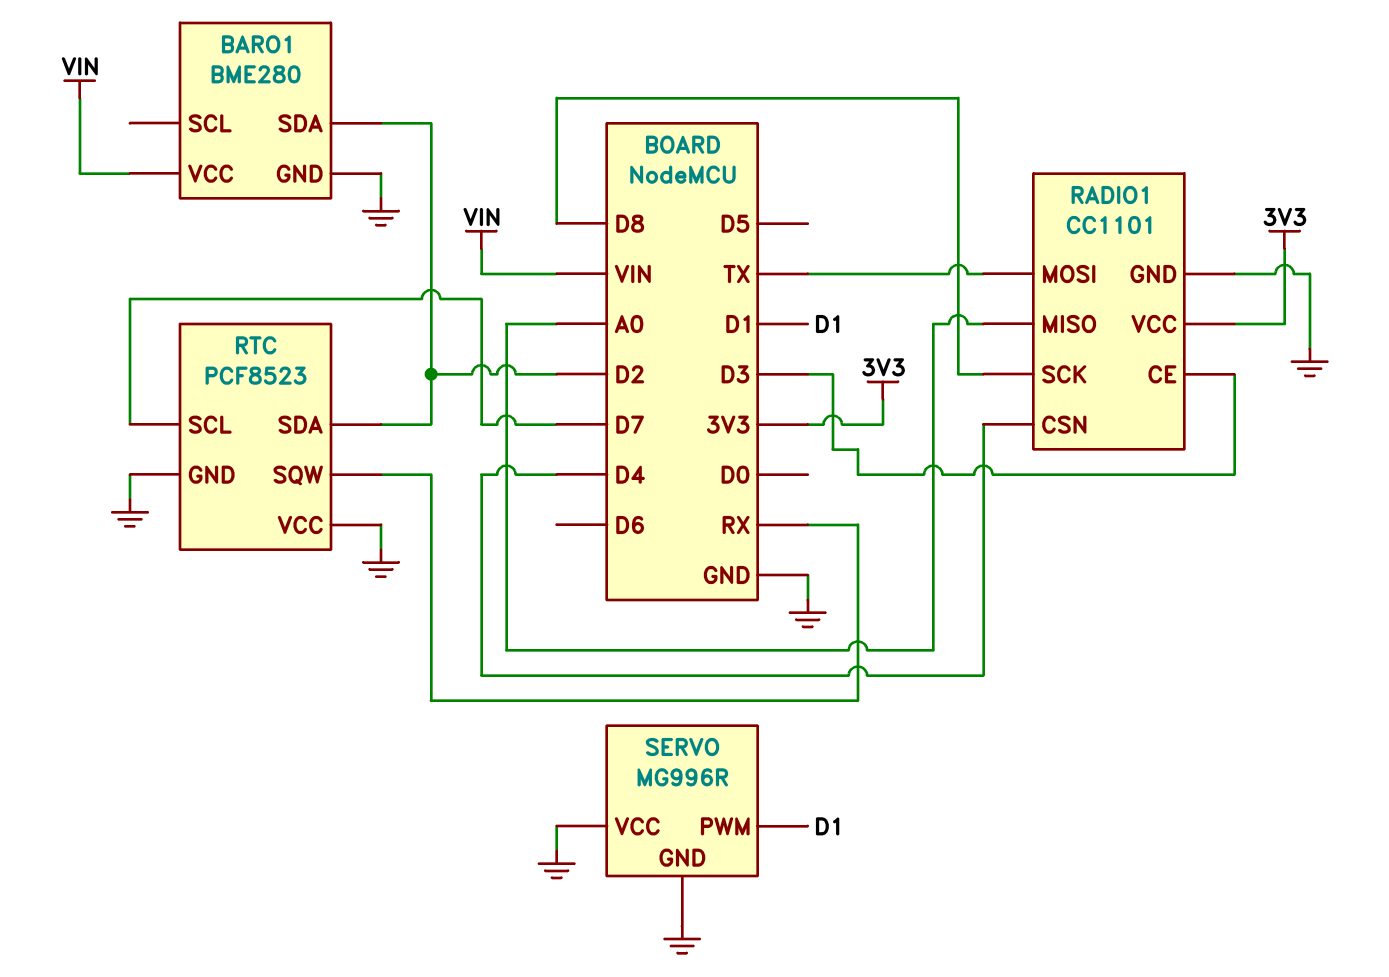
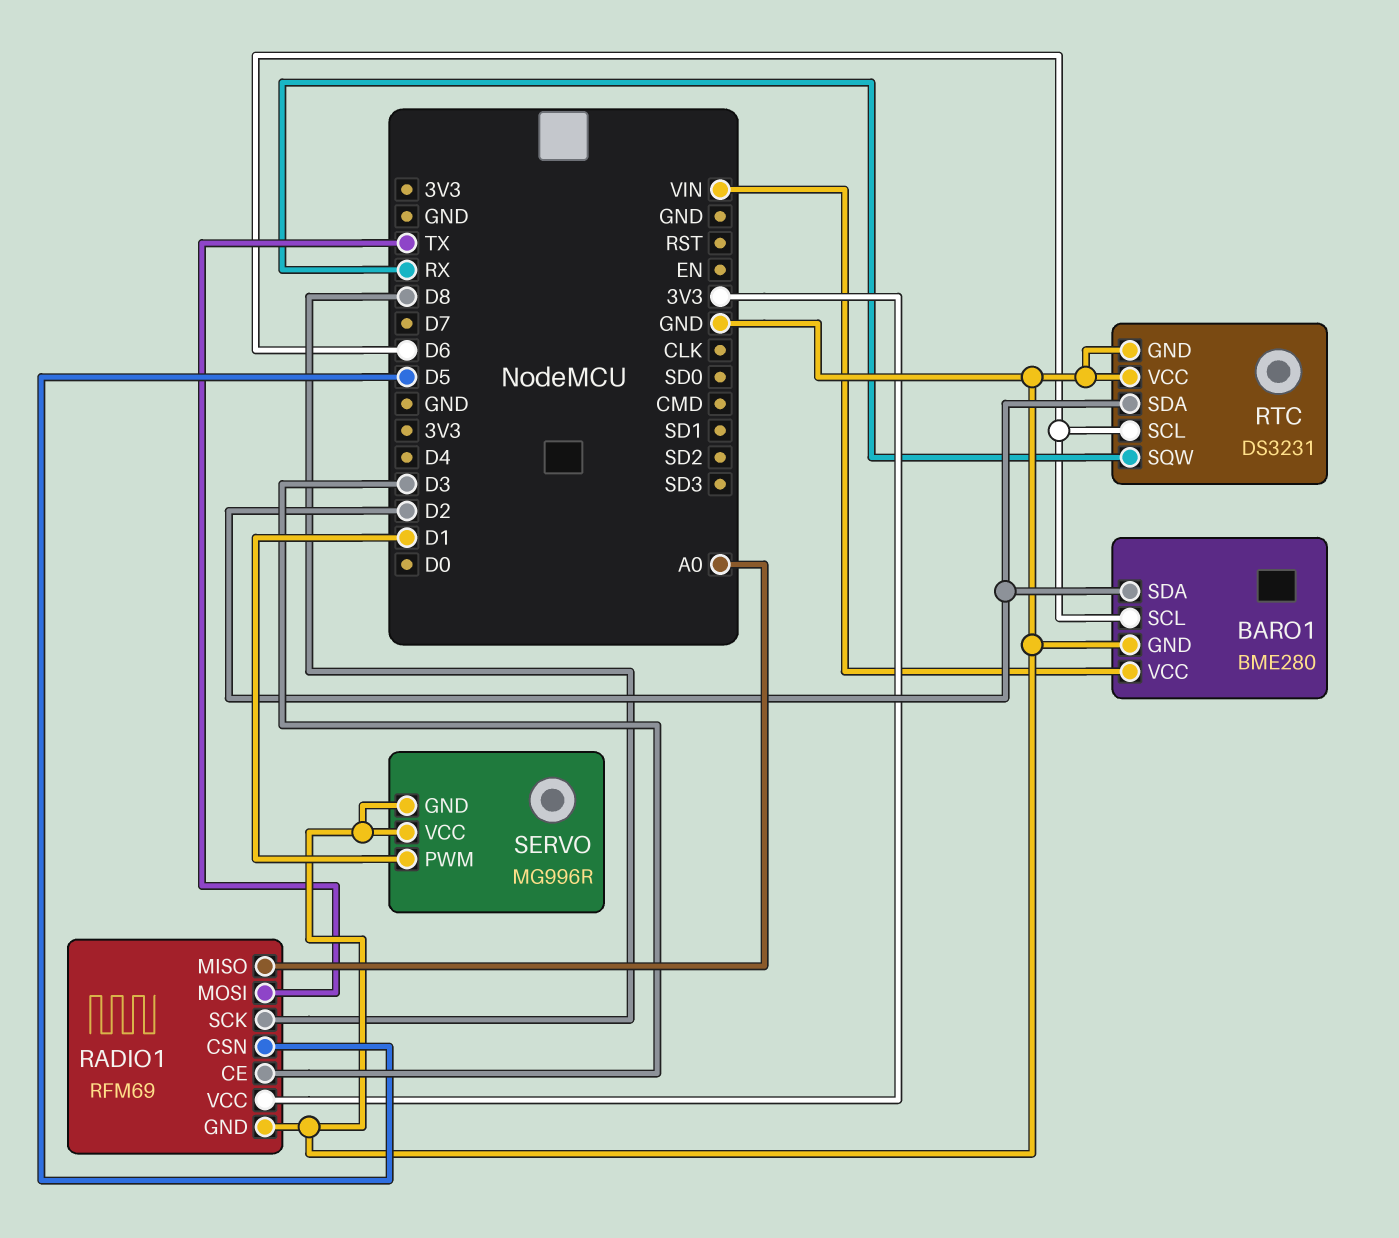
BARO1 pin SCL: none -> D6
RADIO1: CC1101 -> RFM69
RADIO1 pin CSN: D4 -> D5
RTC: PCF8523 -> DS3231
RTC pin SCL: D7 -> D6

